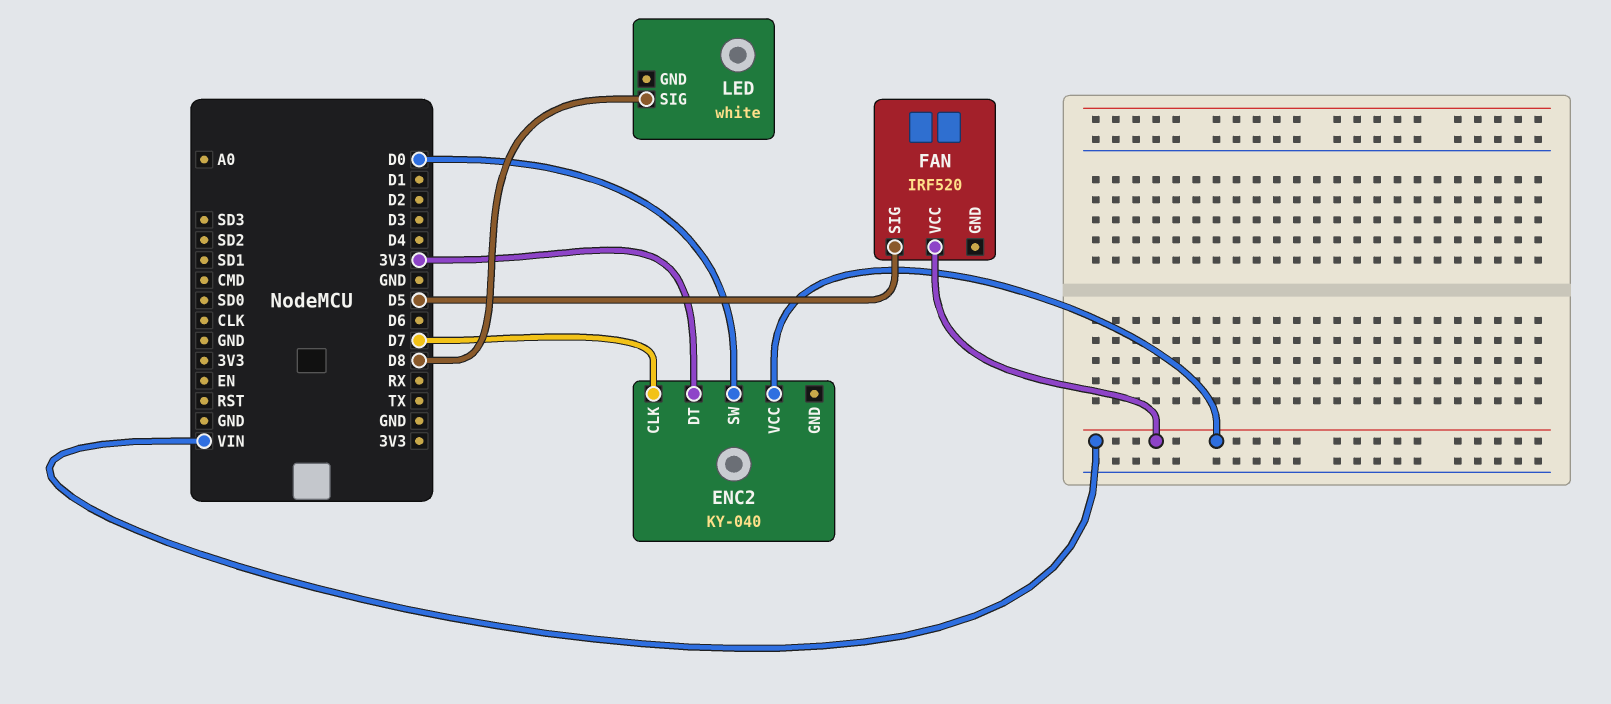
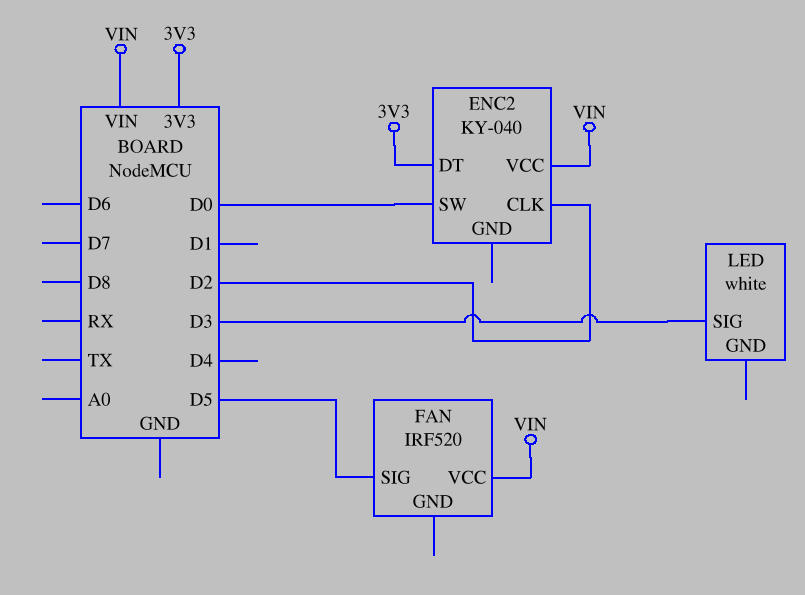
ENC2 pin CLK: D7 -> D2
LED pin SIG: D8 -> D3

